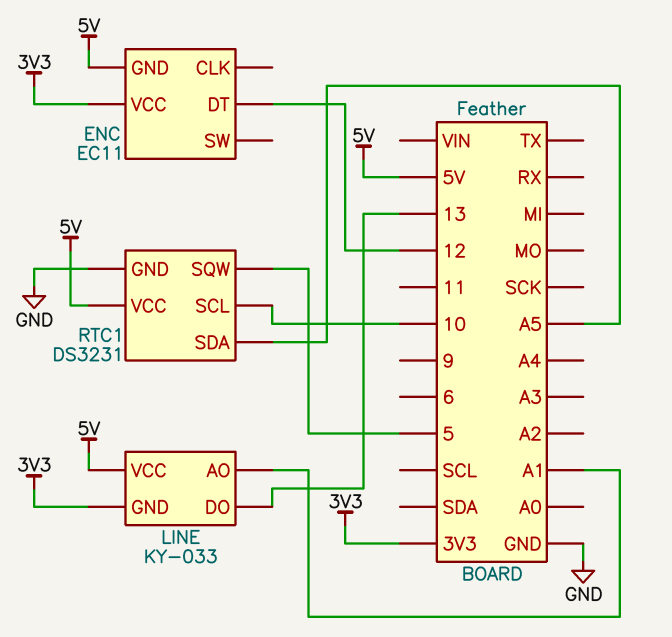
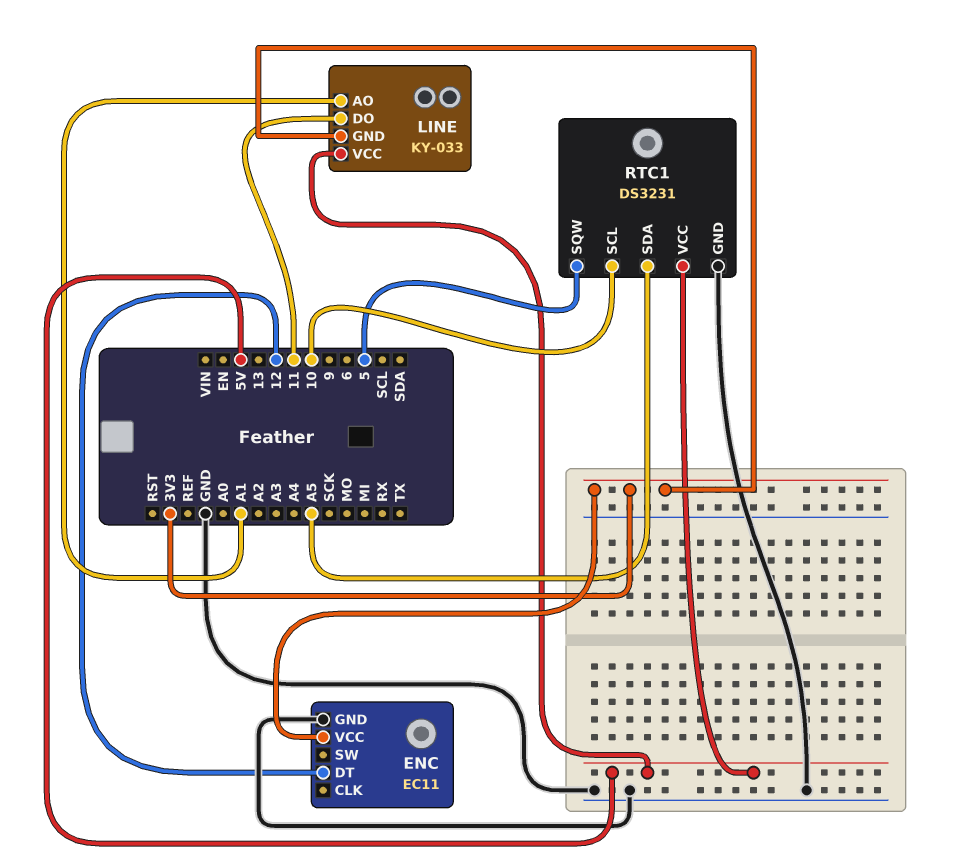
ENC pin GND: 5V -> GND
LINE pin DO: 13 -> 11

